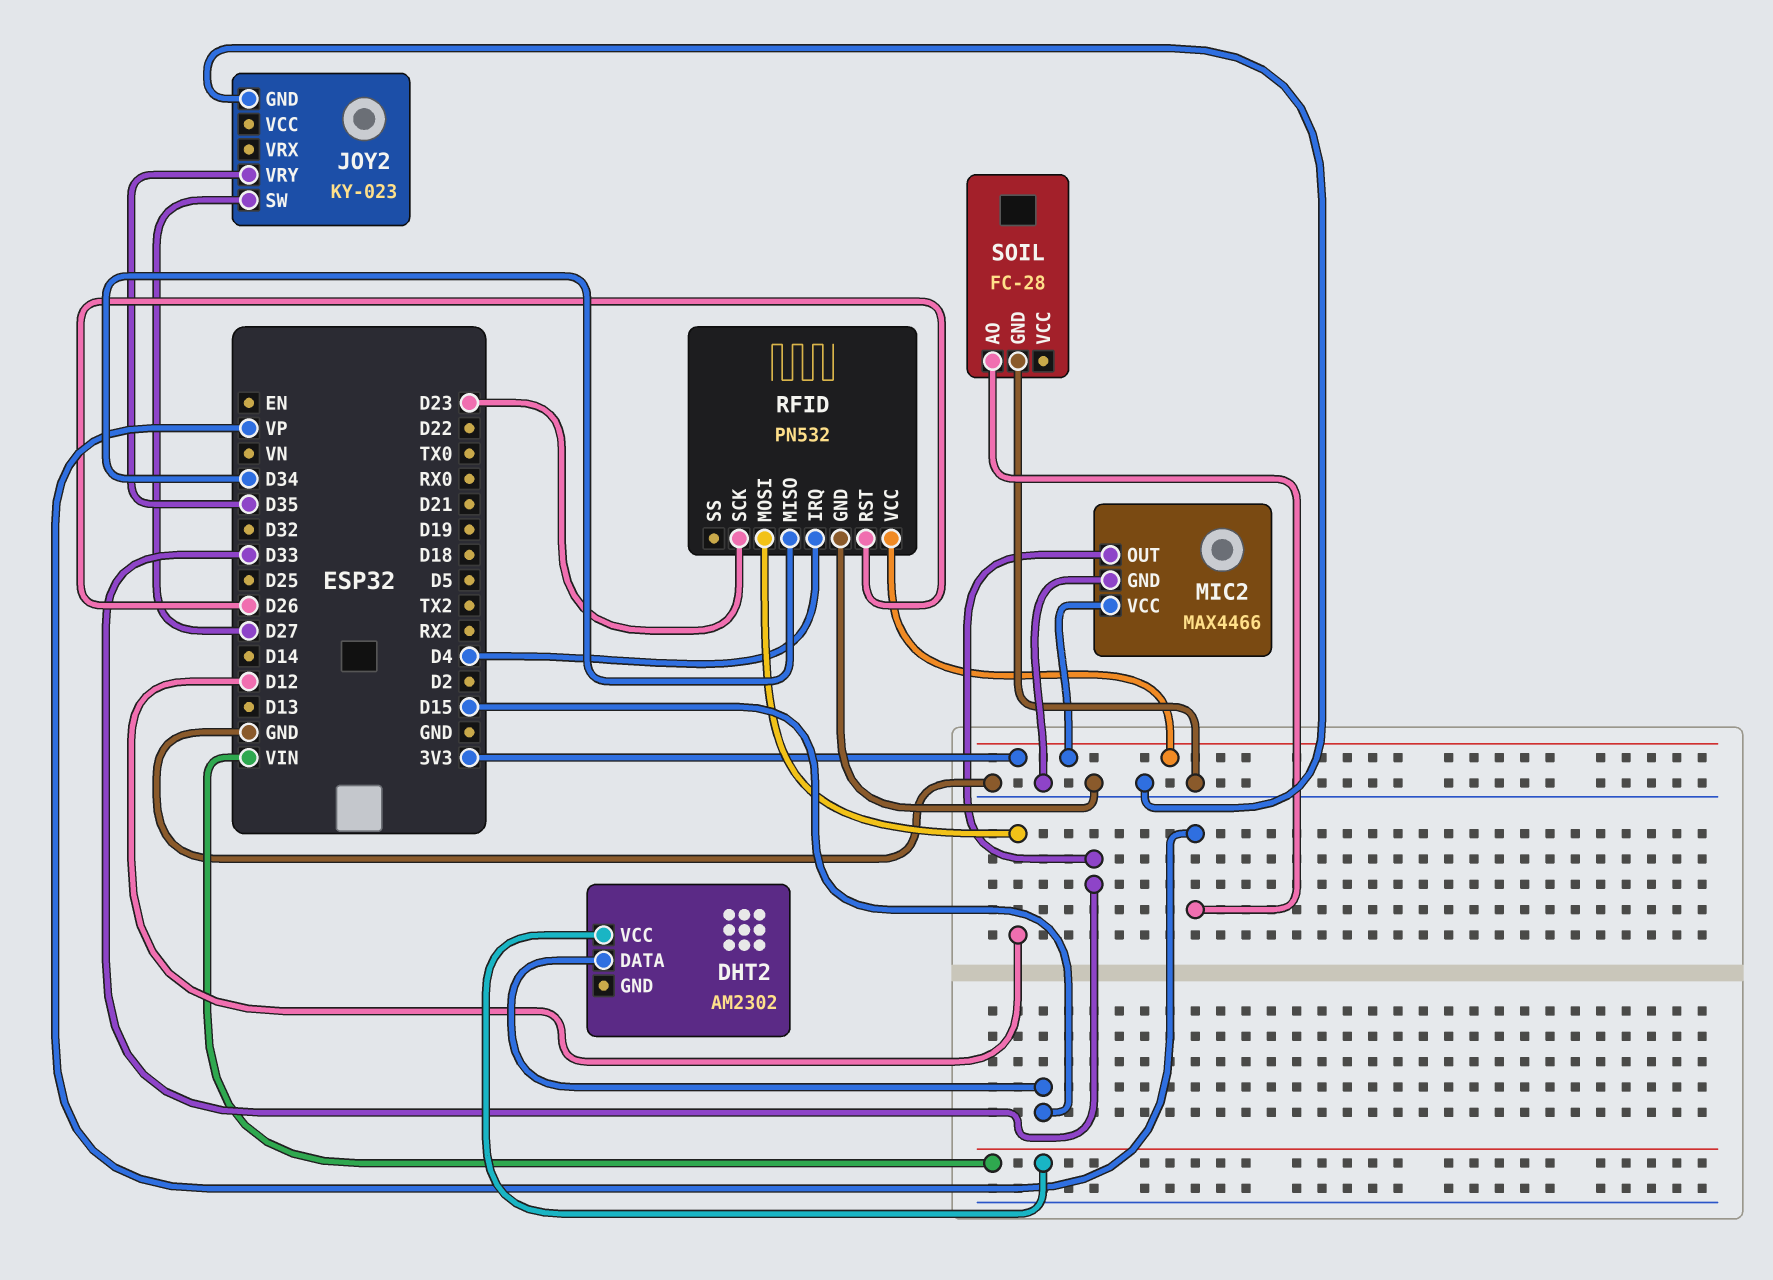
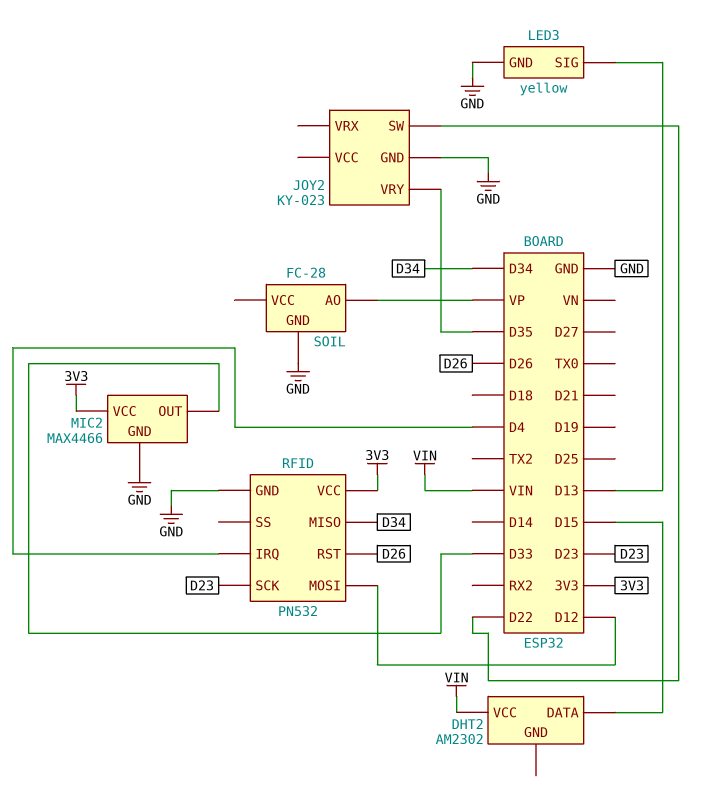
JOY2 pin SW: D27 -> D22
LED3: none -> yellow
LED3 pin GND: none -> GND
LED3 pin SIG: none -> D13

